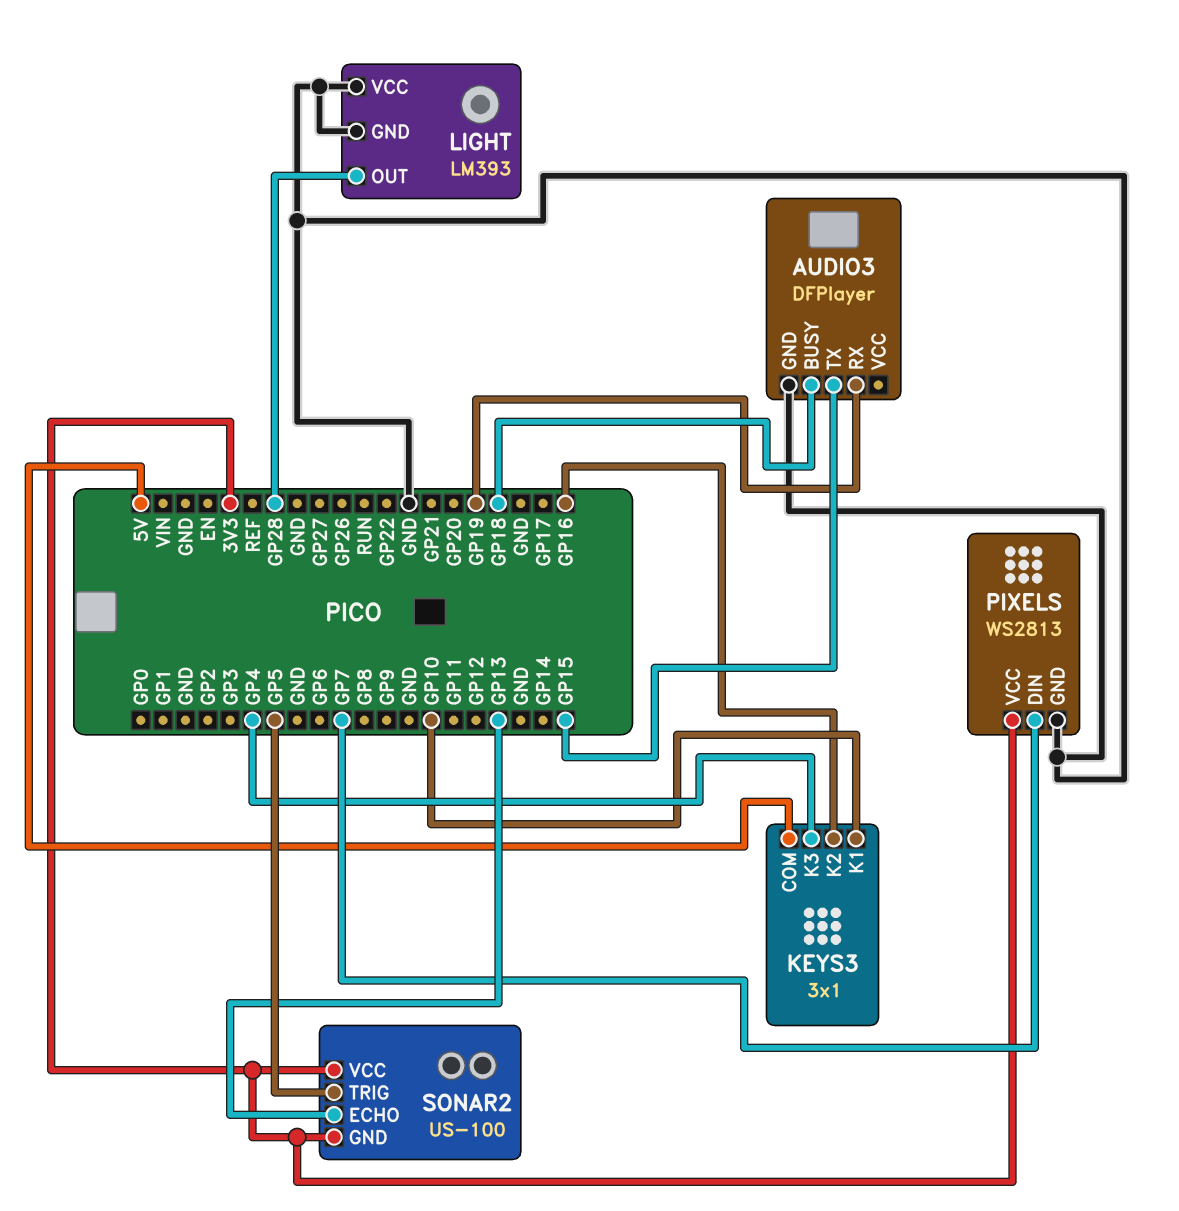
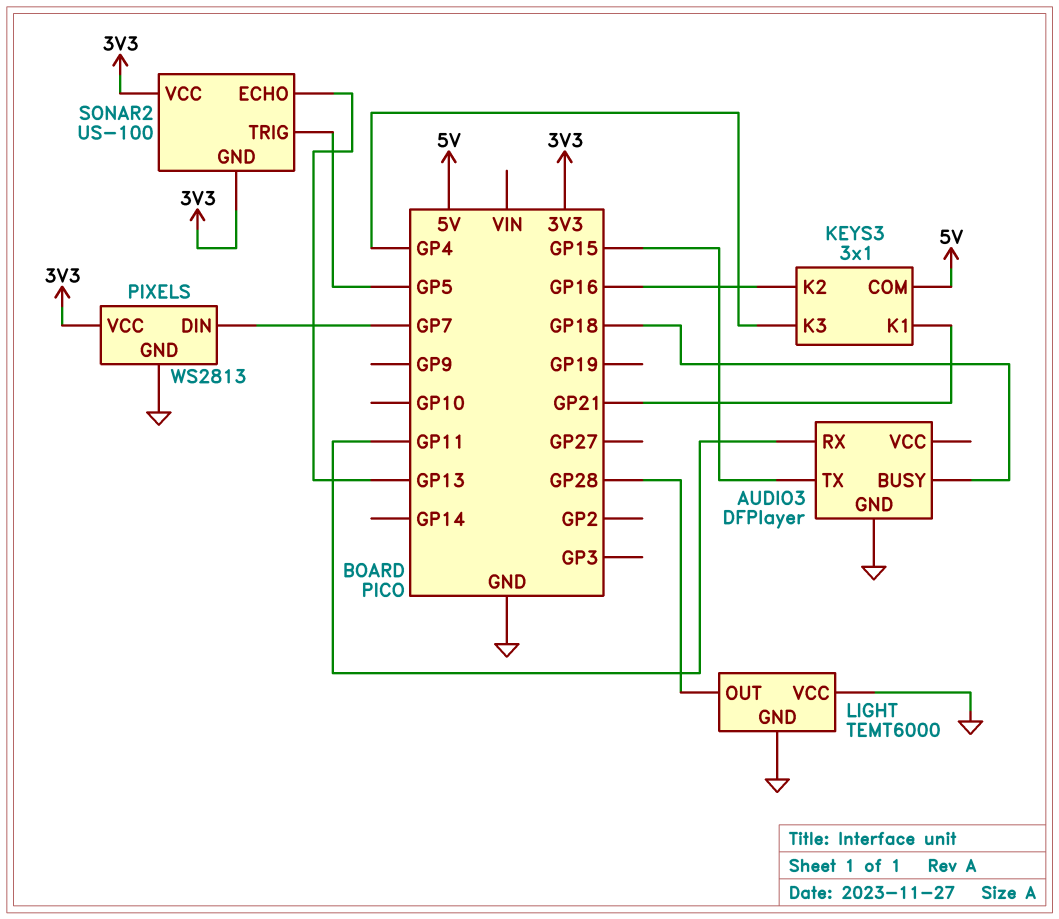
AUDIO3 pin RX: GP19 -> GP11
KEYS3 pin K1: GP10 -> GP21
LIGHT: LM393 -> TEMT6000

